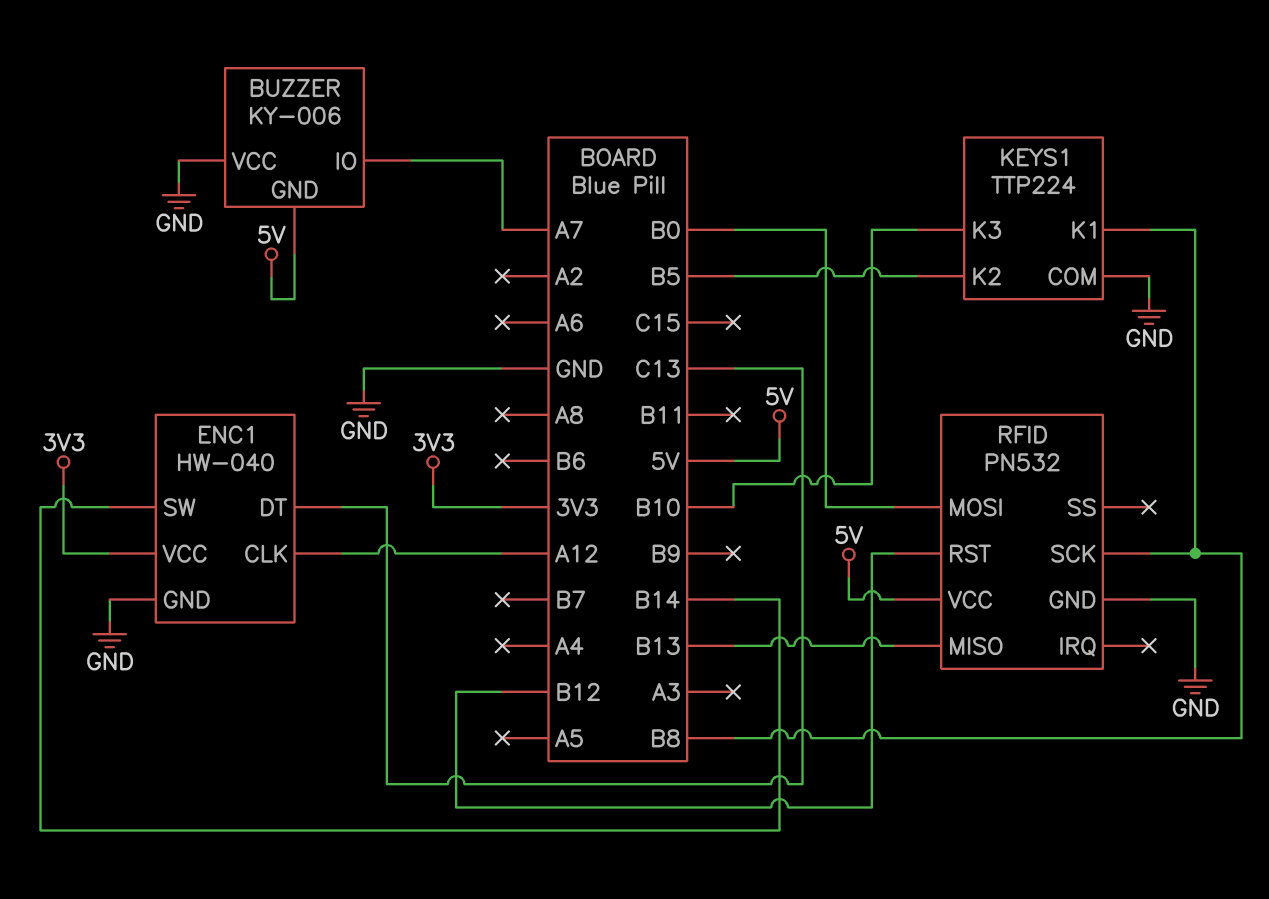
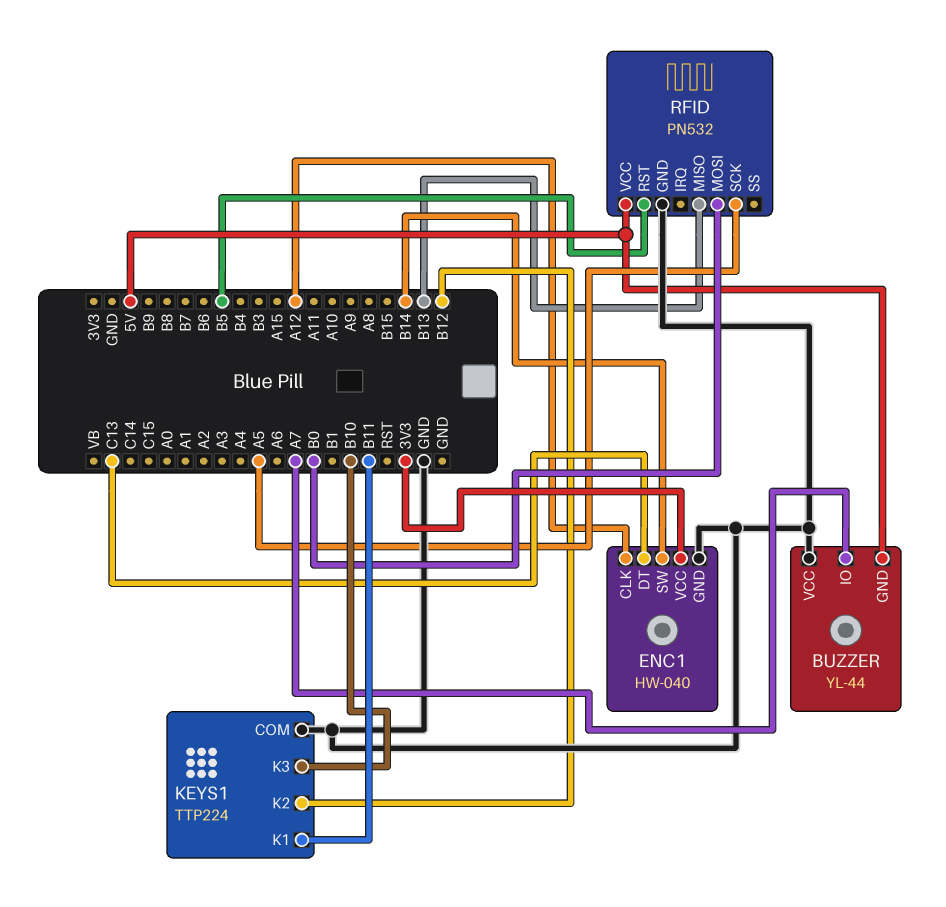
BUZZER: KY-006 -> YL-44
KEYS1 pin K1: B8 -> B11
KEYS1 pin K2: B5 -> B12
RFID pin RST: B12 -> B5
RFID pin SCK: B8 -> A5

